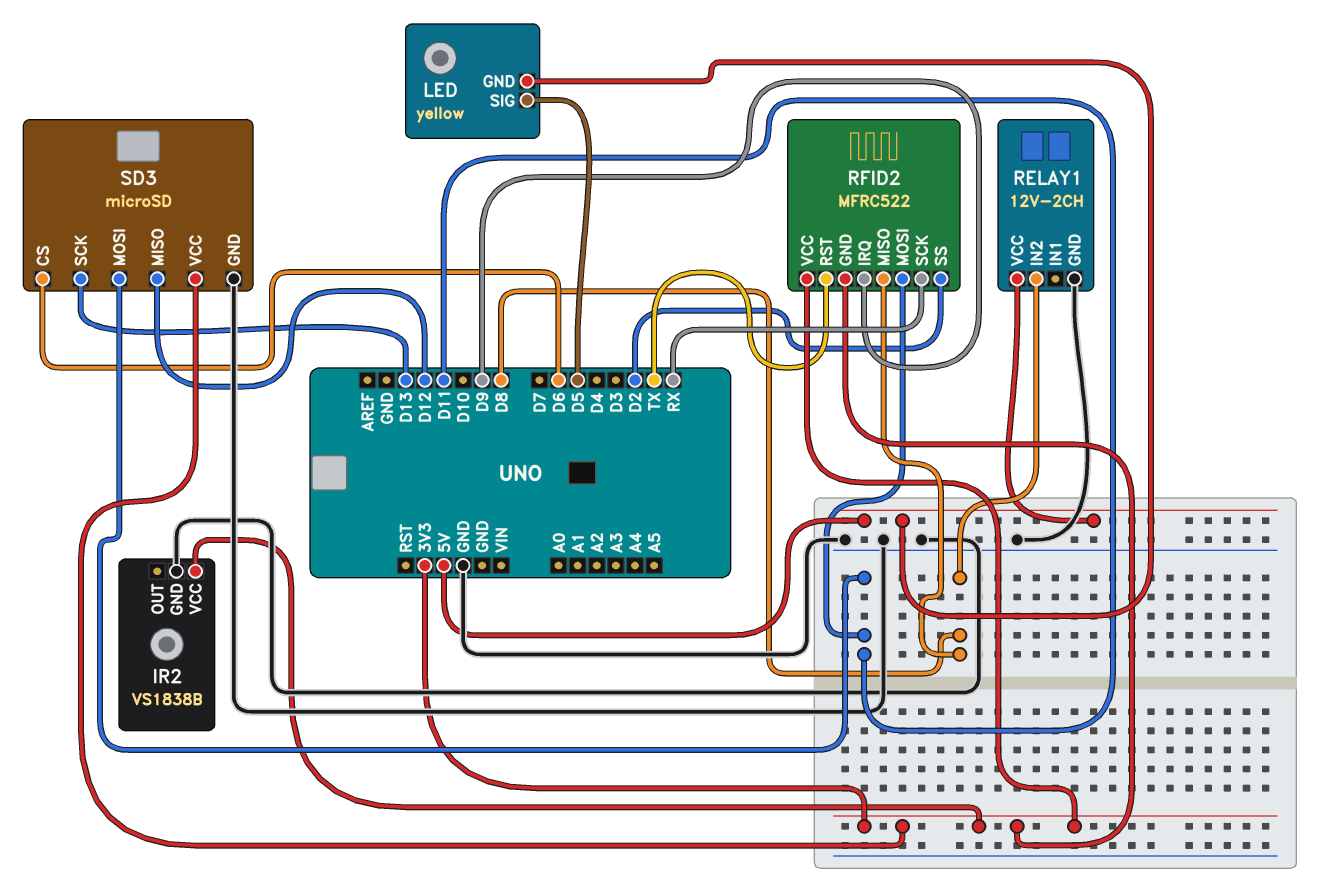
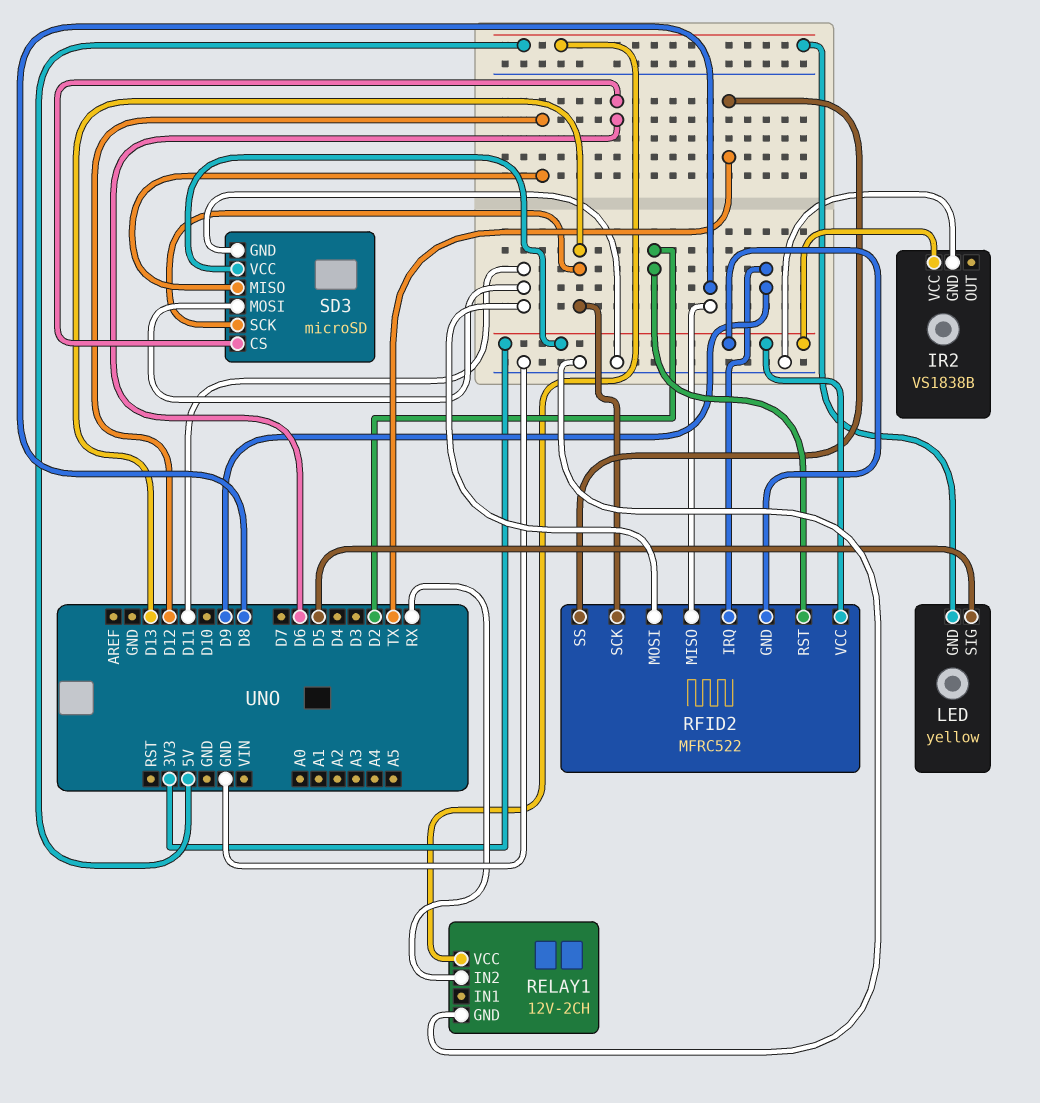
RELAY1 pin IN2: D8 -> RX
RFID2 pin RST: TX -> D2
RFID2 pin SCK: RX -> D13
RFID2 pin SS: D2 -> TX

